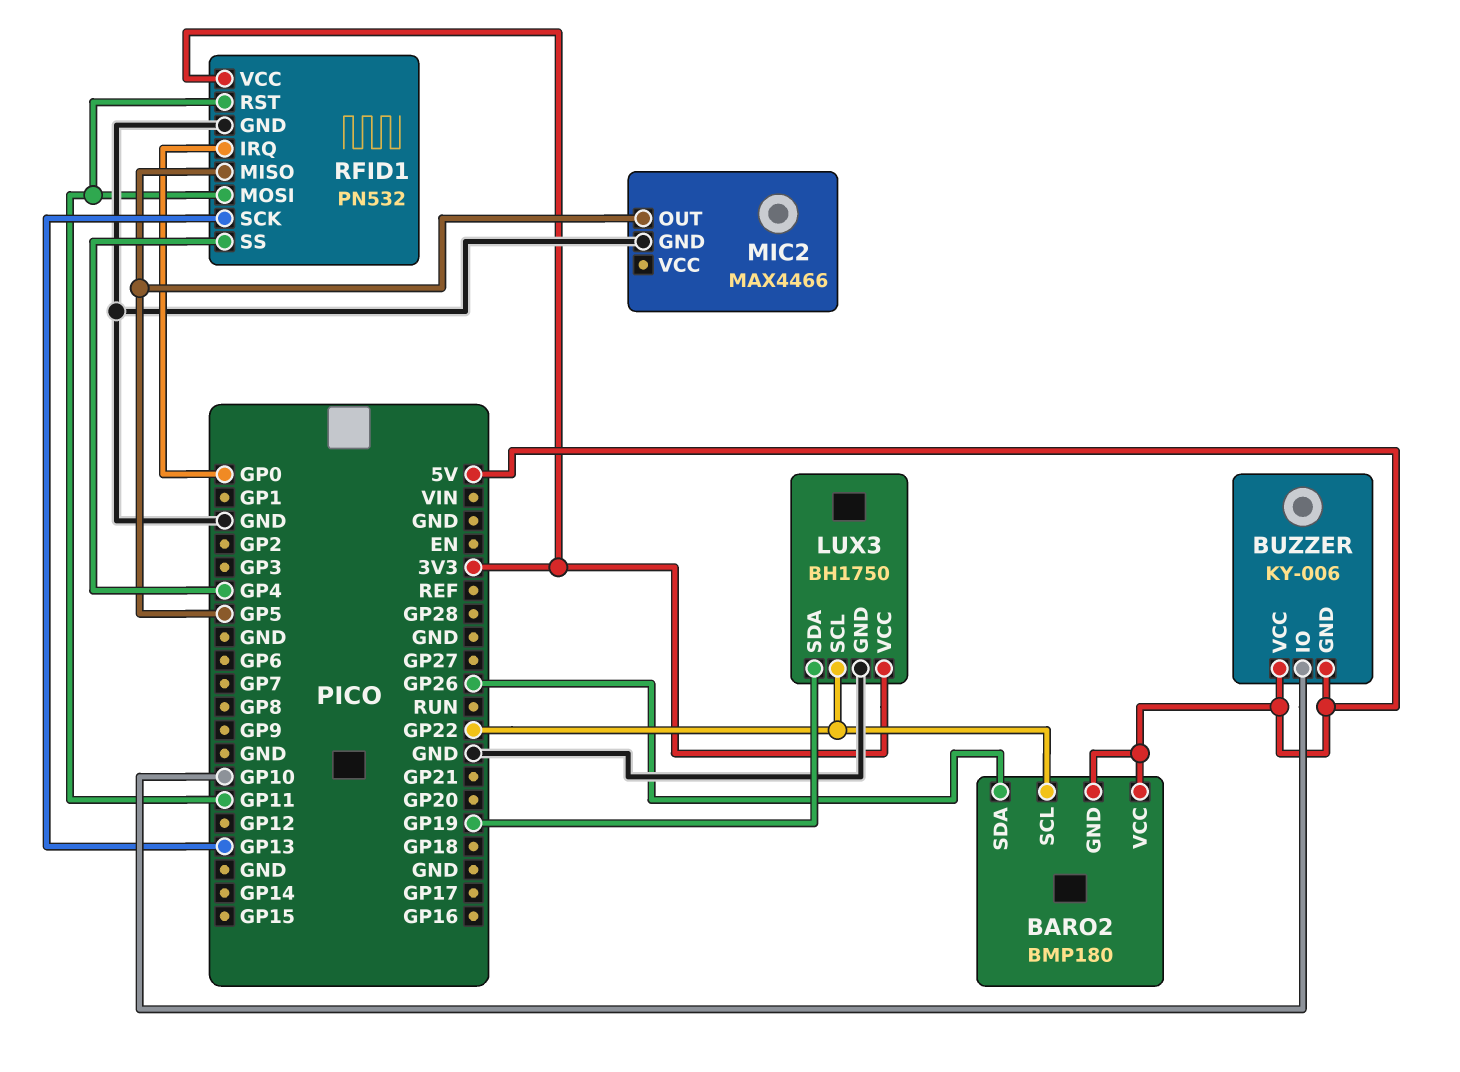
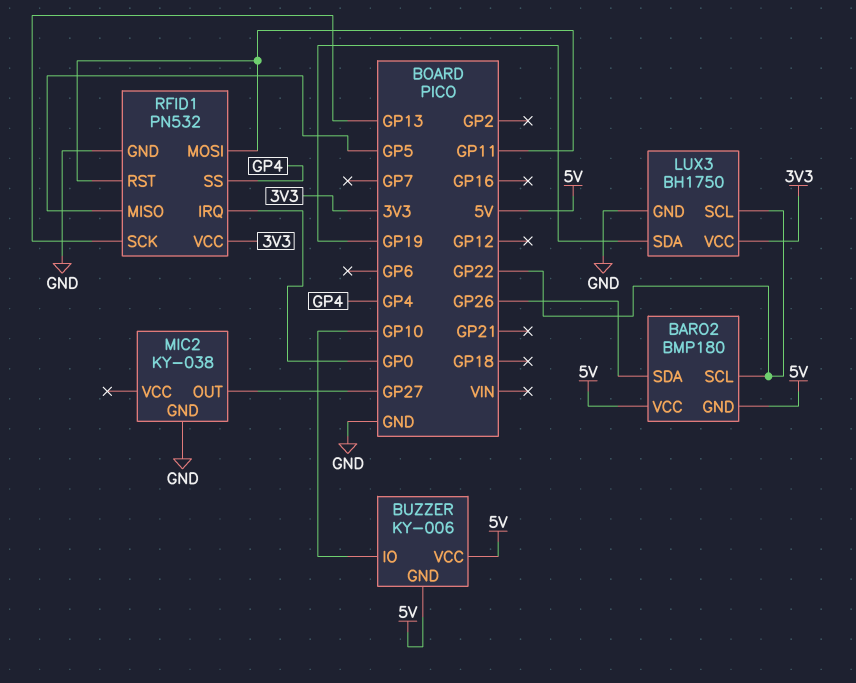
MIC2: MAX4466 -> KY-038
MIC2 pin OUT: GP5 -> GP27

